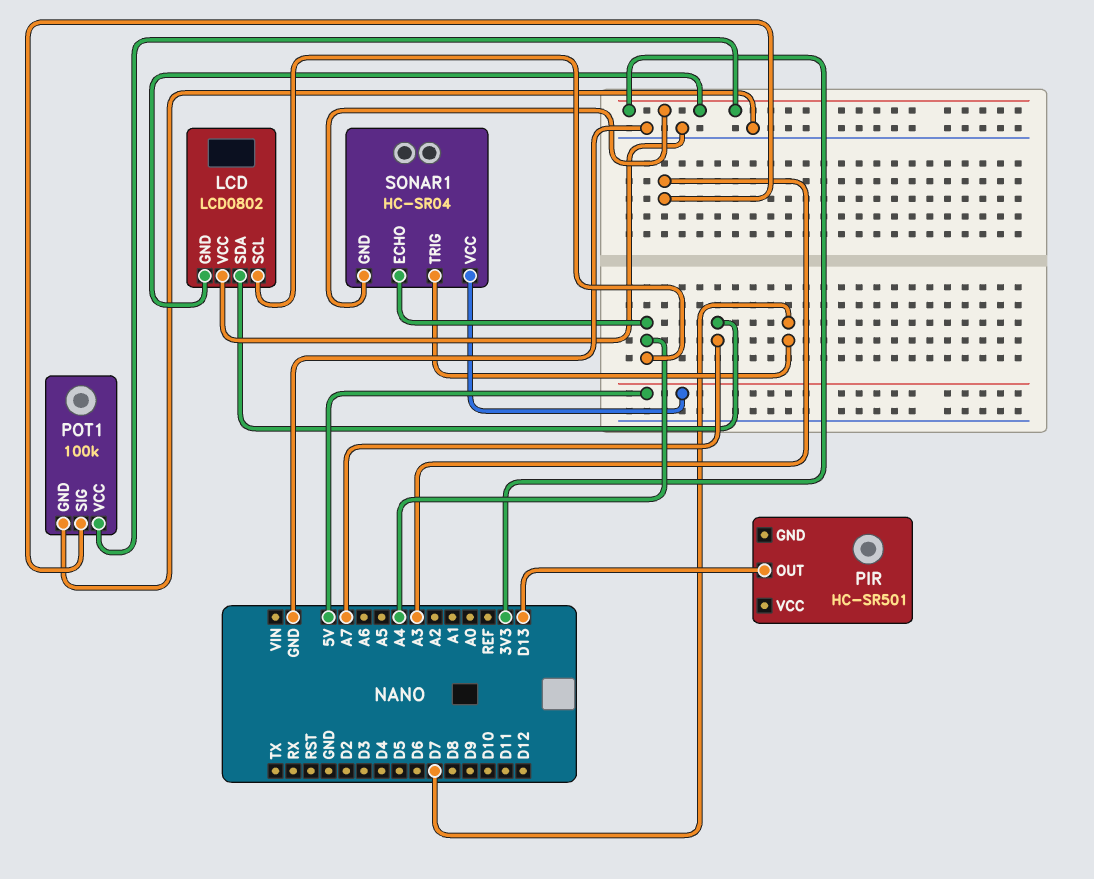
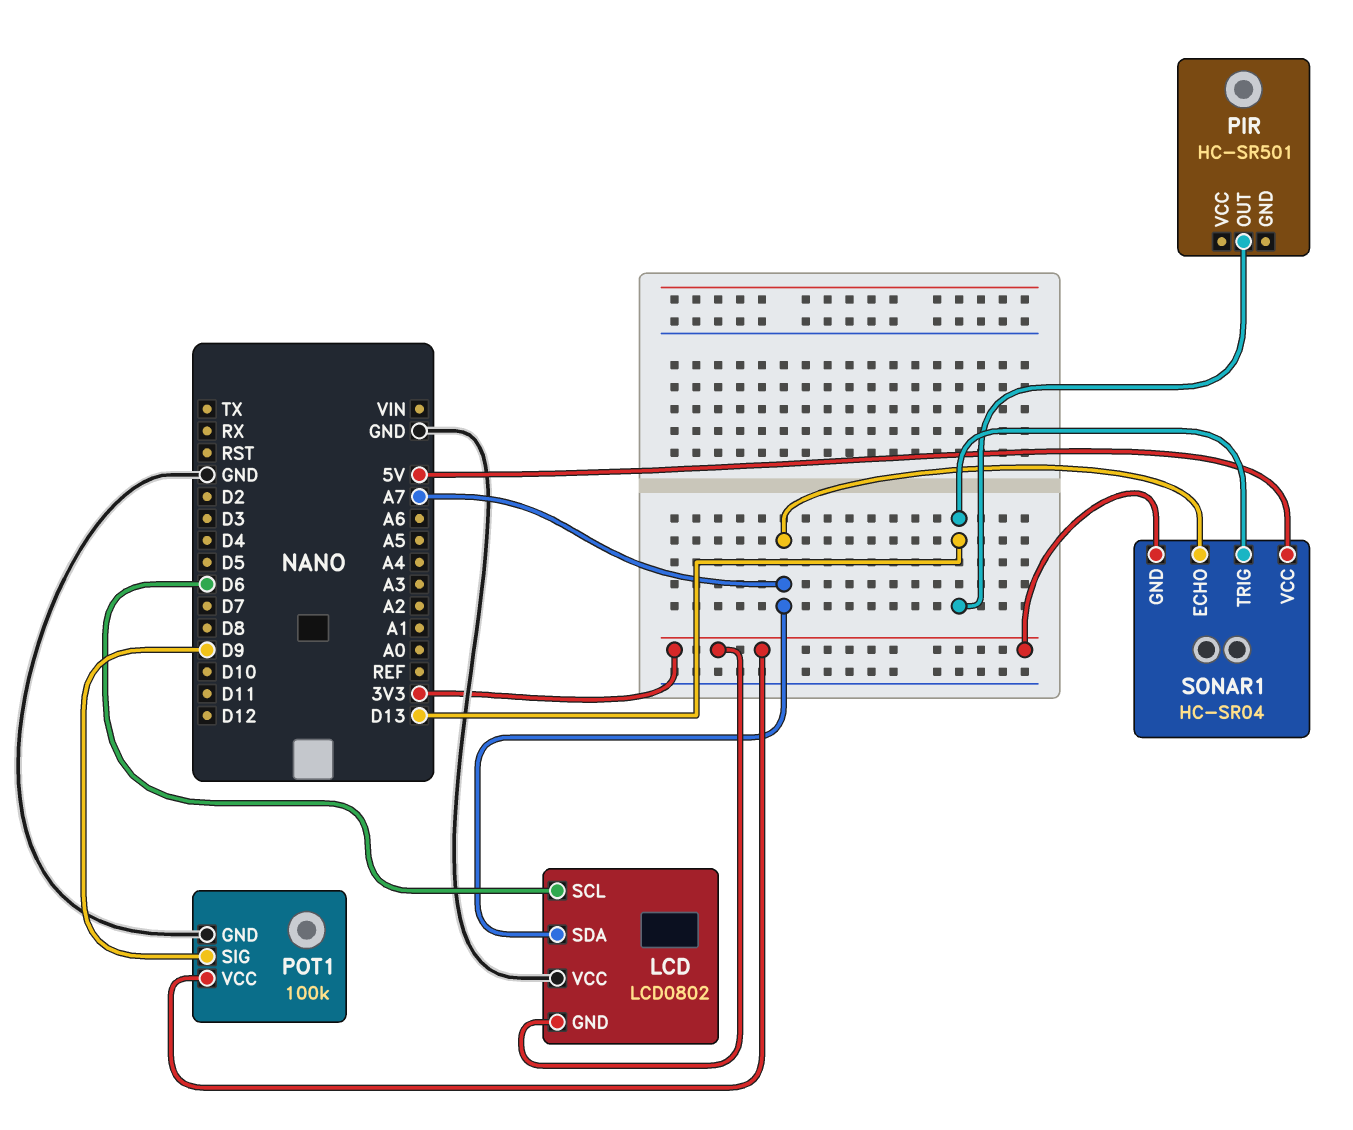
LCD pin SCL: A4 -> D6
POT1 pin SIG: A3 -> D9
SONAR1 pin ECHO: A4 -> A7
SONAR1 pin TRIG: D7 -> D13

